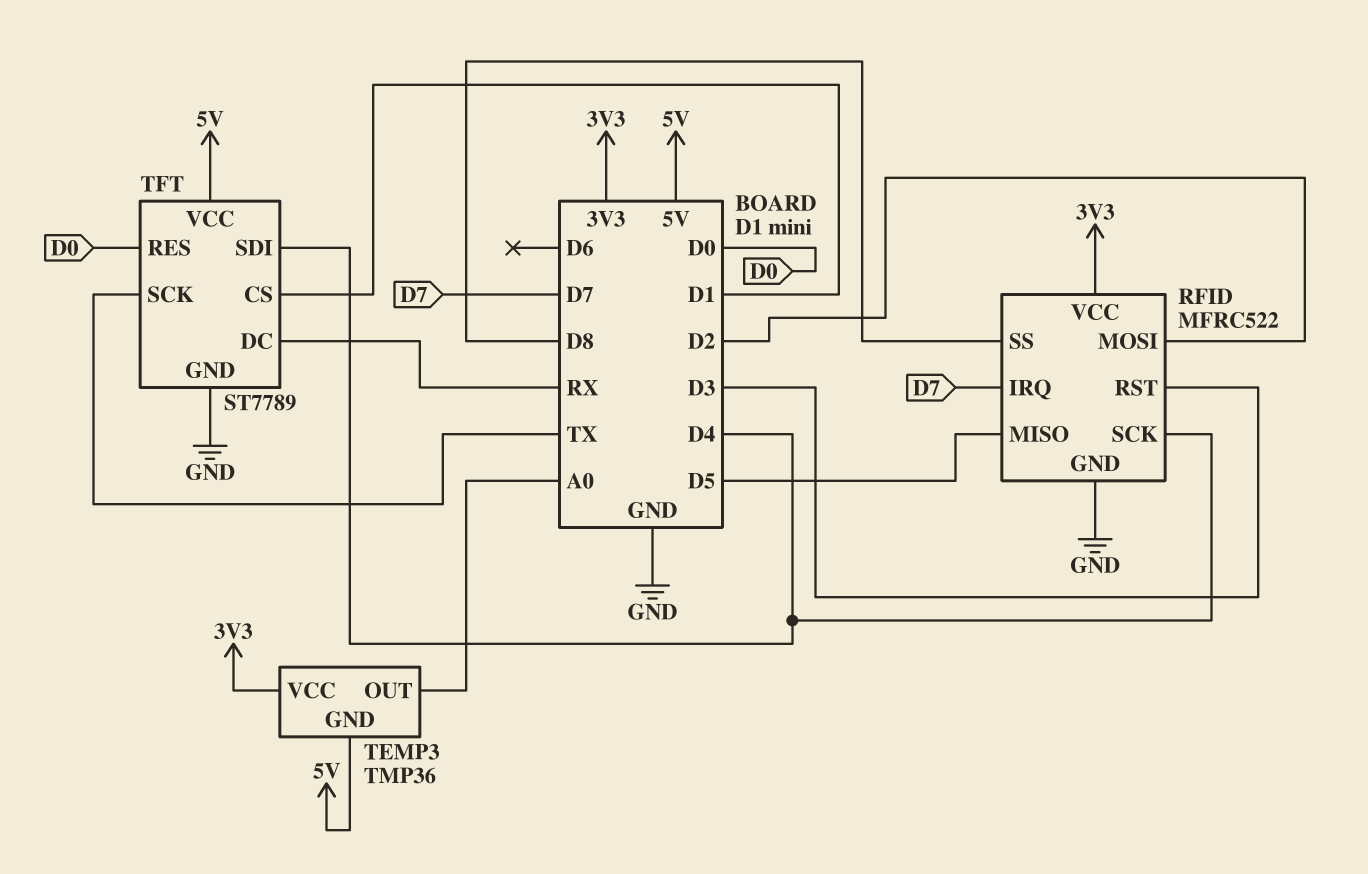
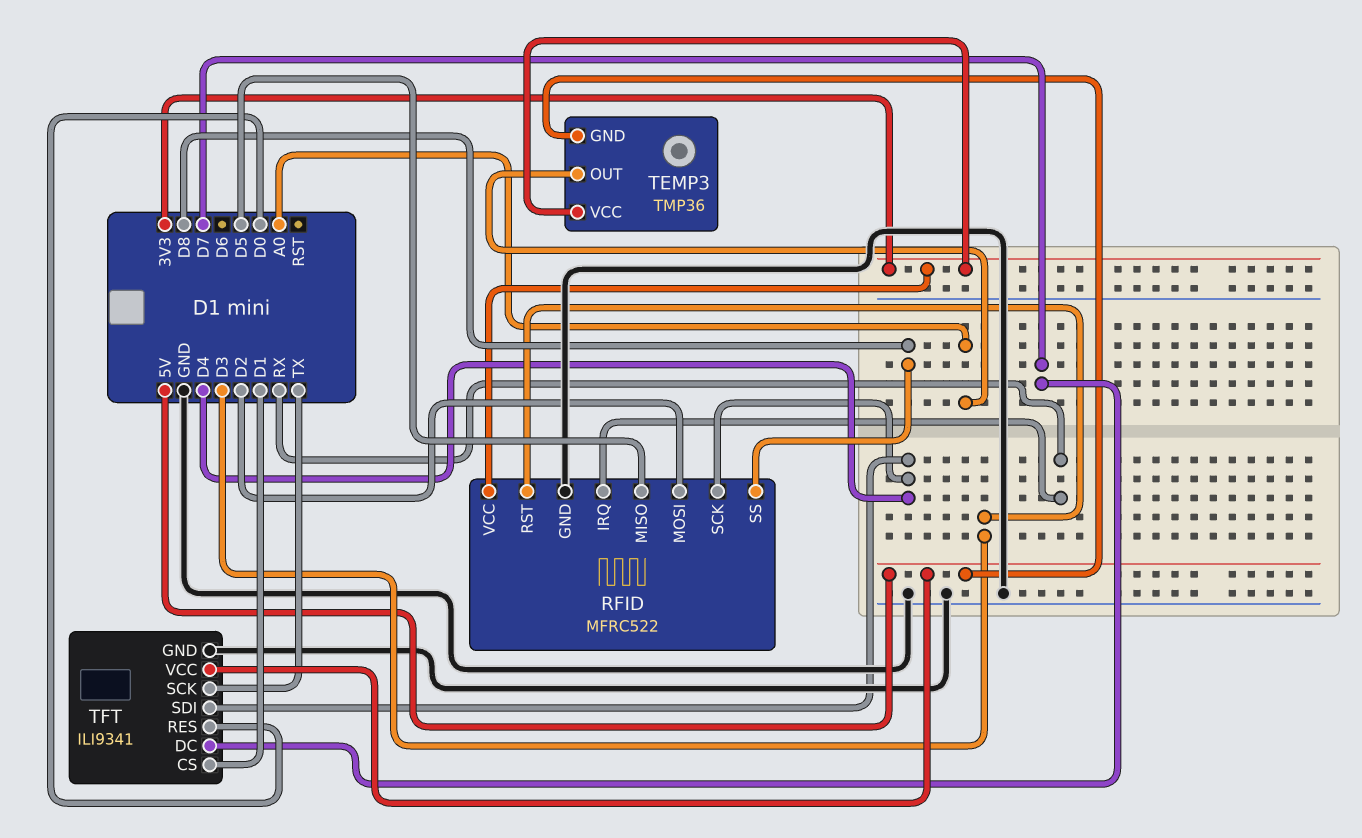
RFID pin IRQ: D7 -> RX
TFT: ST7789 -> ILI9341
TFT pin DC: RX -> D7

